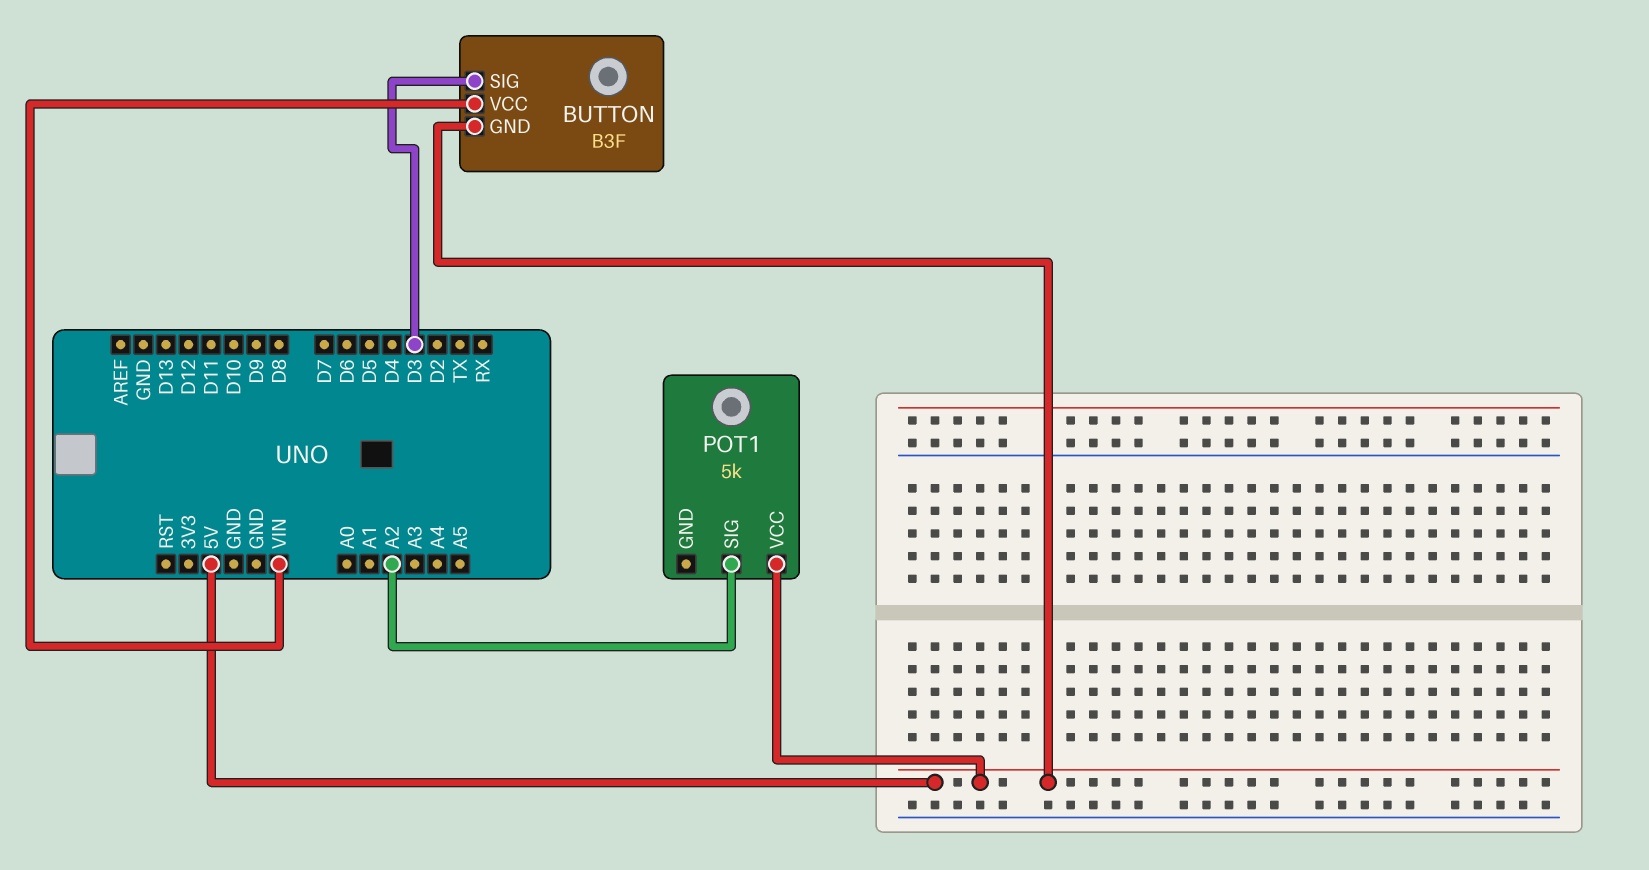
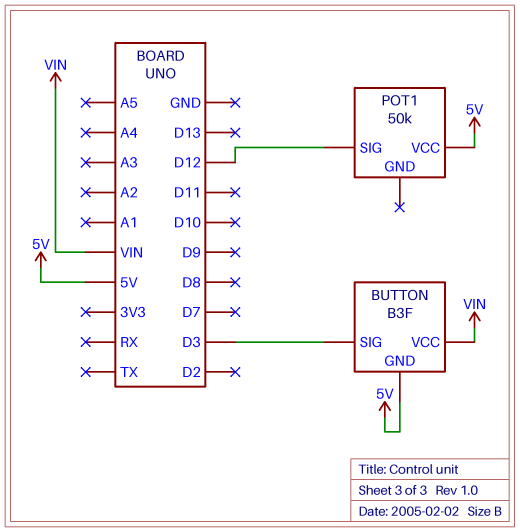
POT1: 5k -> 50k
POT1 pin SIG: A2 -> D12

